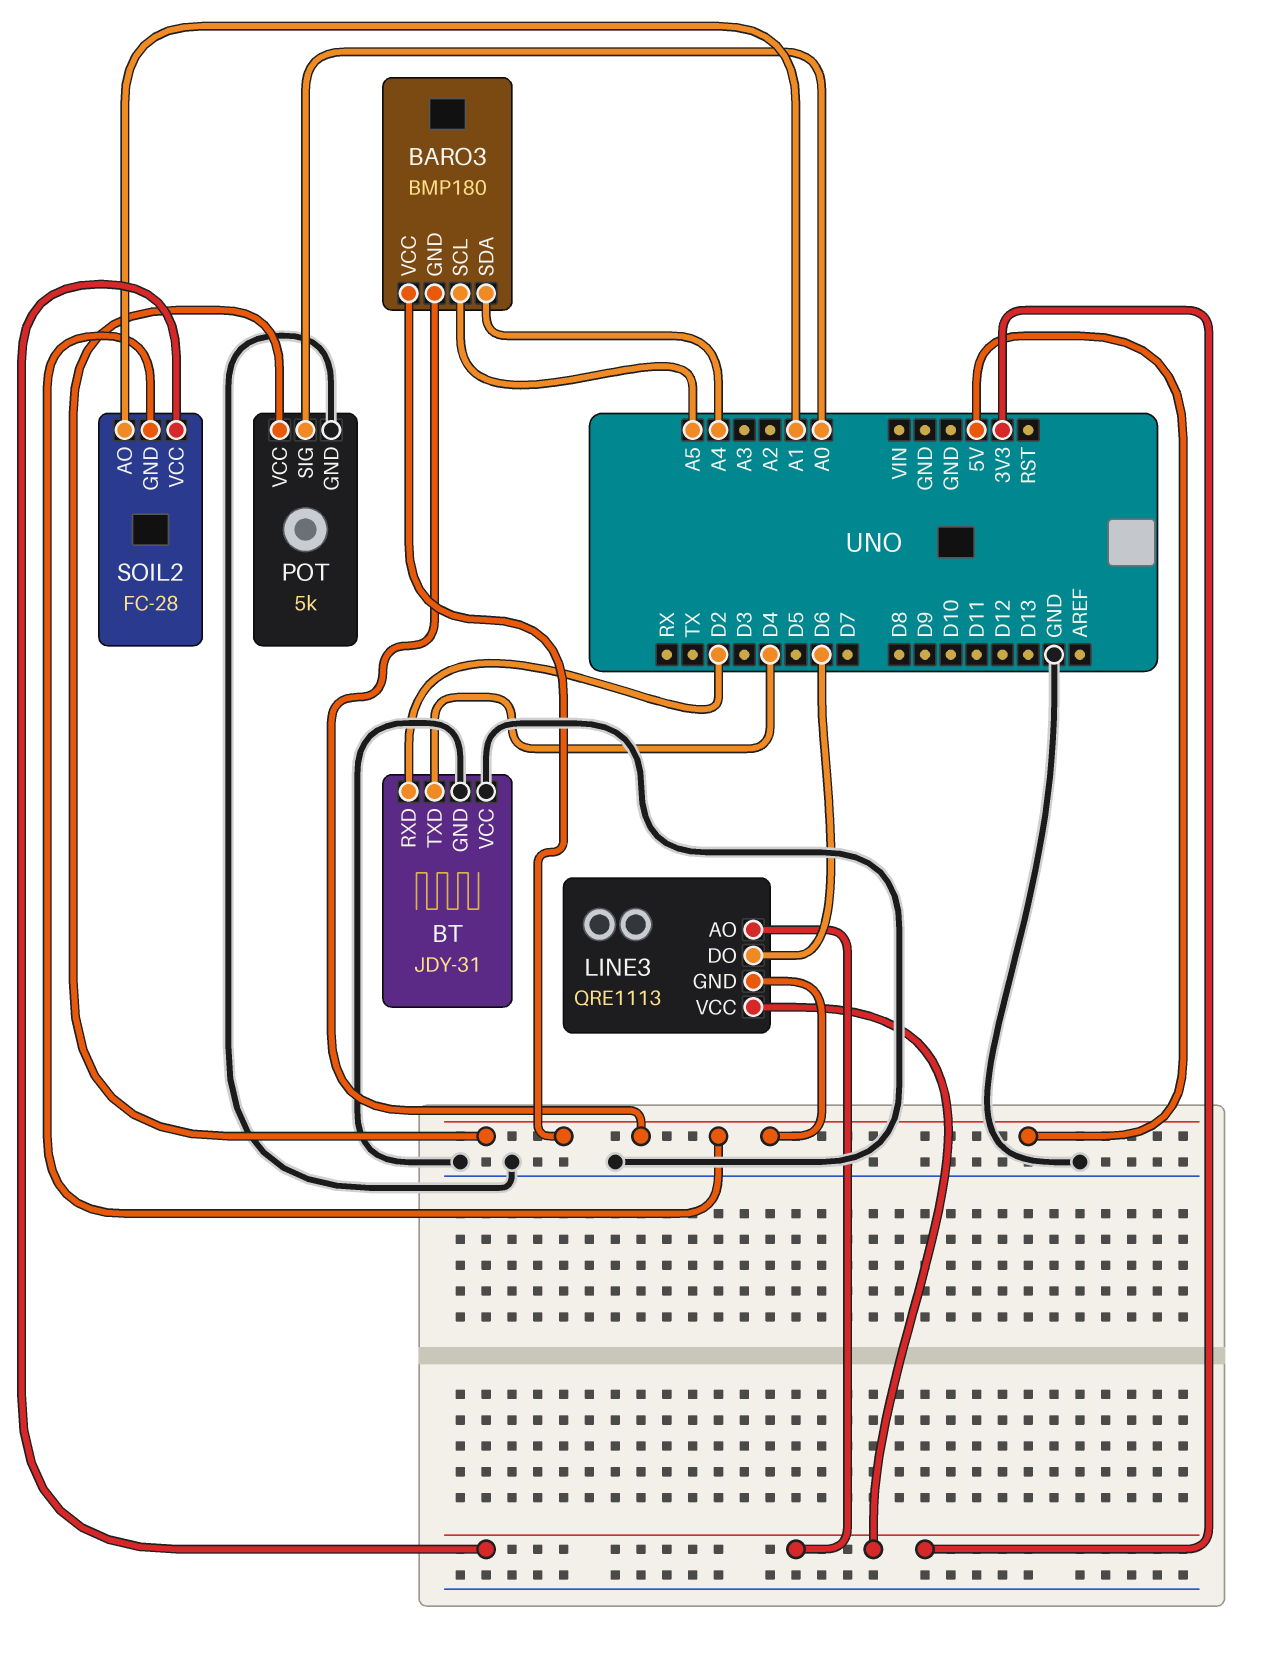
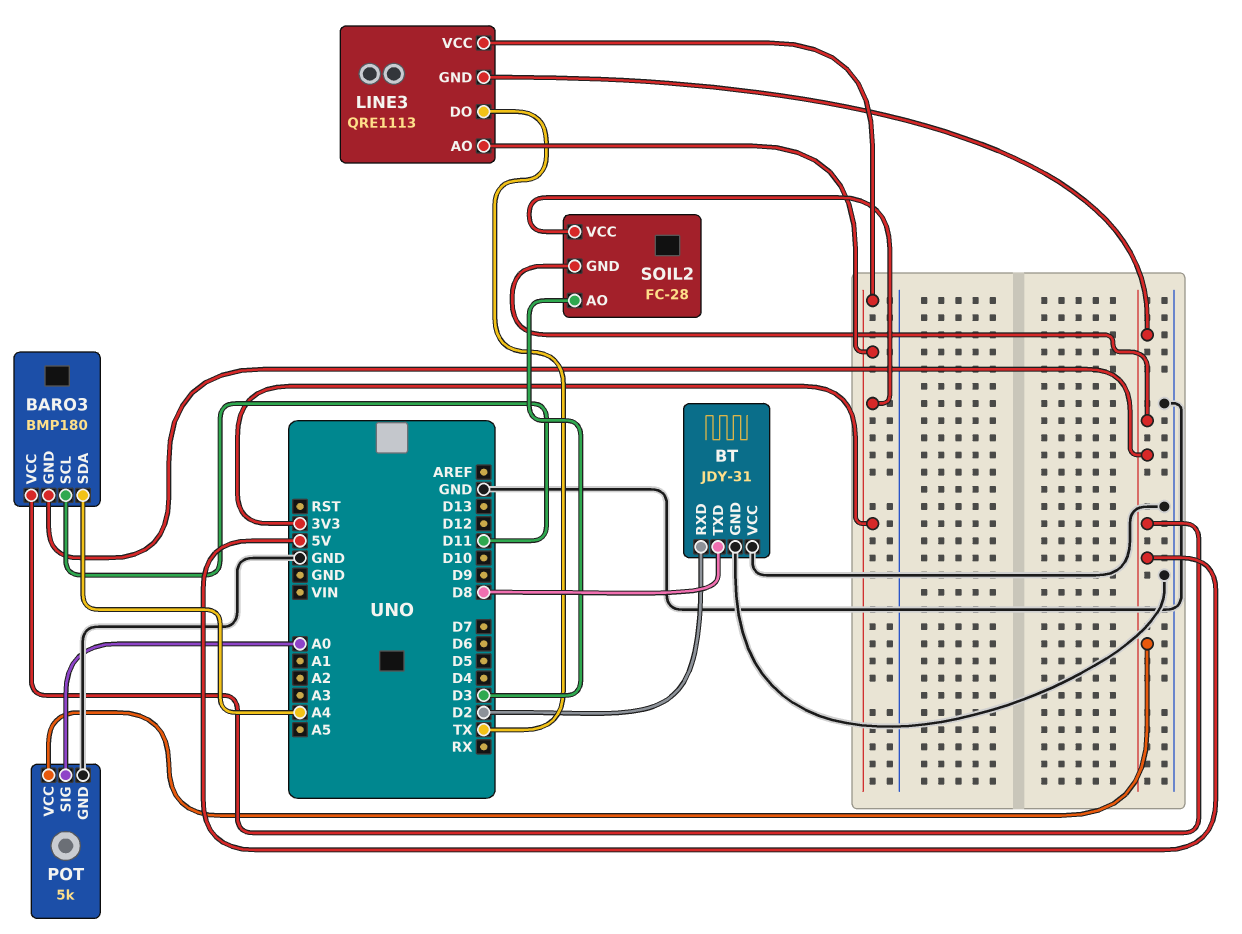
BARO3 pin SCL: A5 -> D11
BT pin TXD: D4 -> D8
LINE3 pin DO: D6 -> TX
SOIL2 pin AO: A1 -> D3

